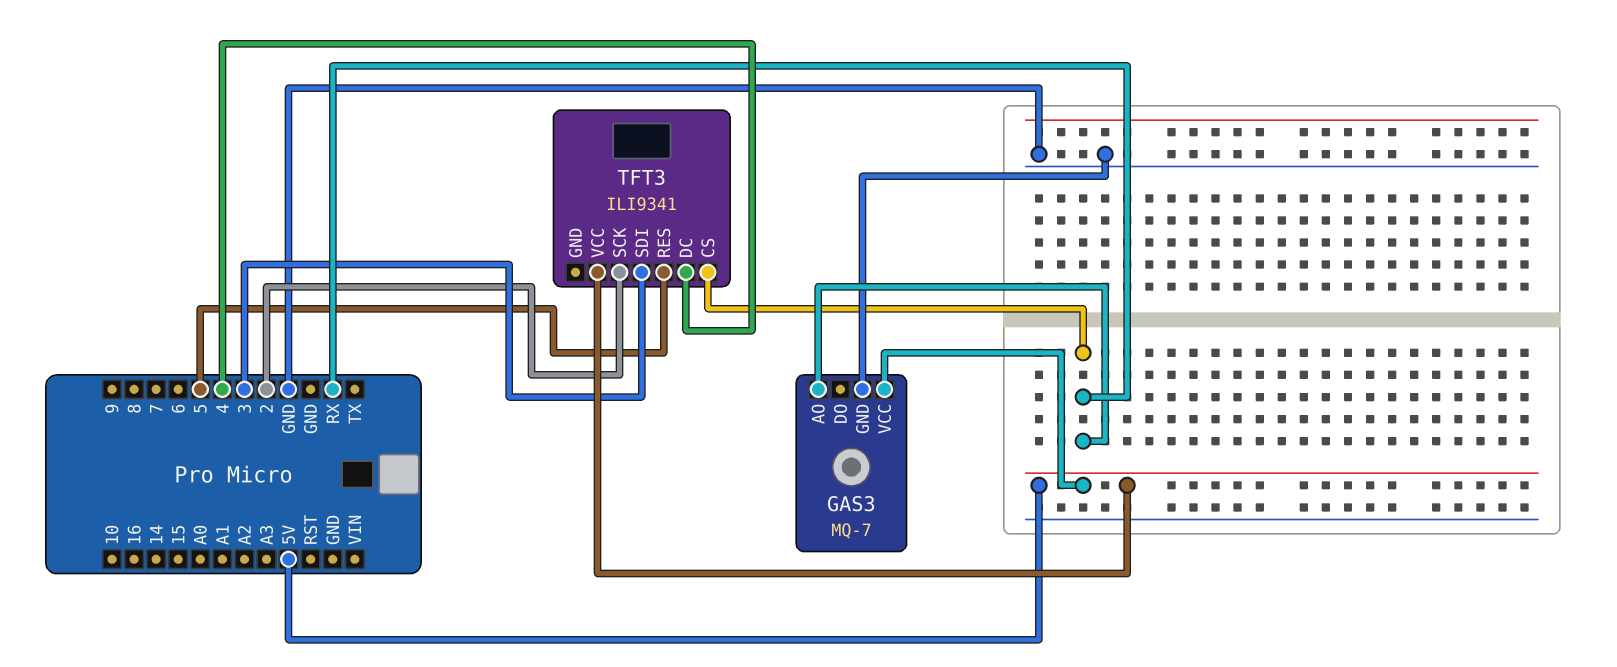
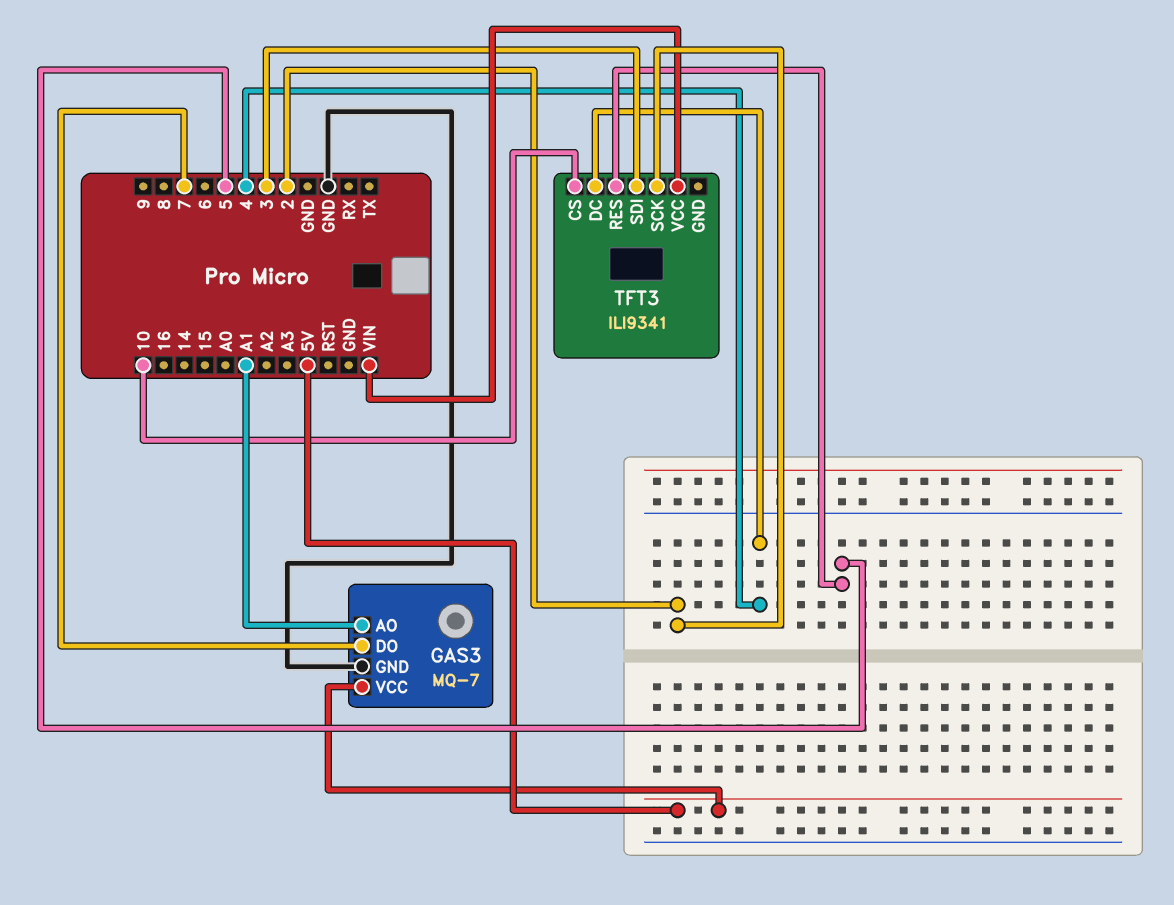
GAS3 pin AO: RX -> A1
GAS3 pin DO: none -> 7
TFT3 pin CS: RX -> 10
TFT3 pin VCC: 5V -> VIN

